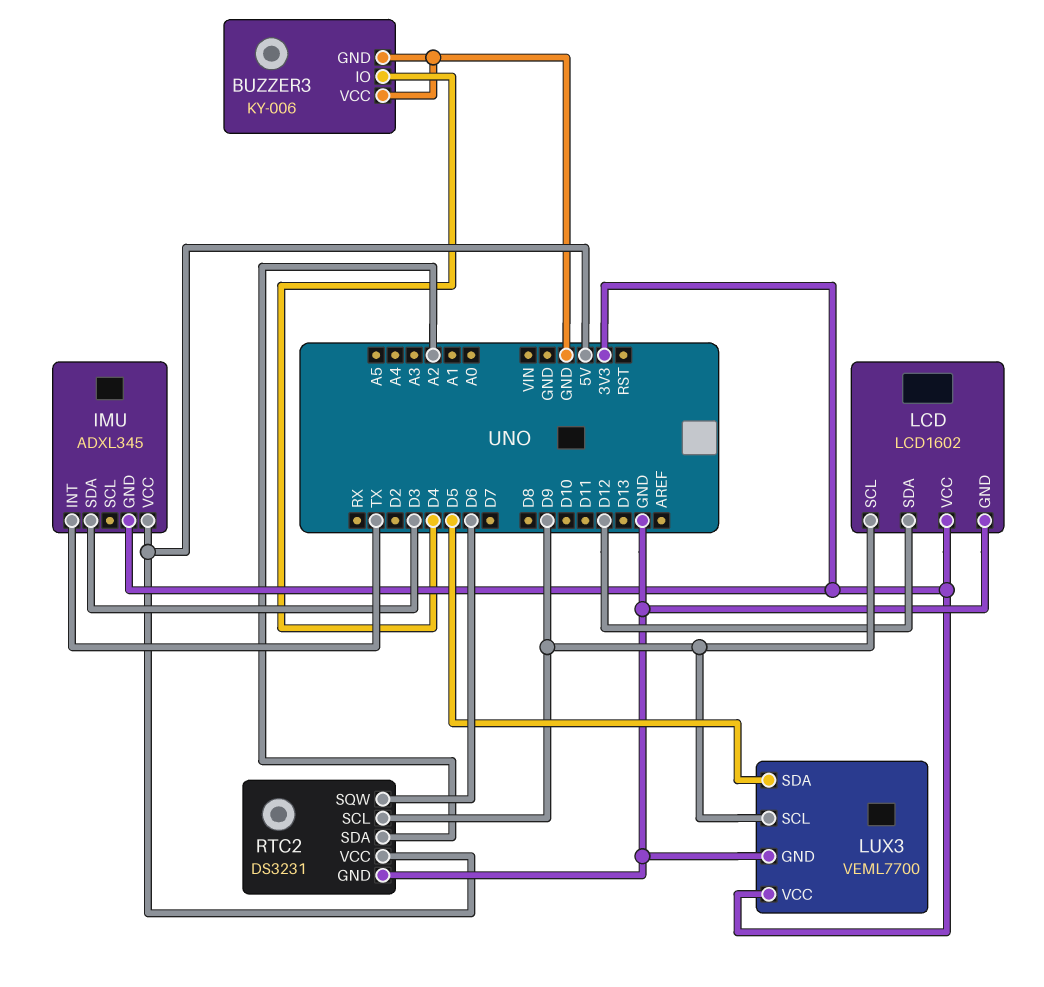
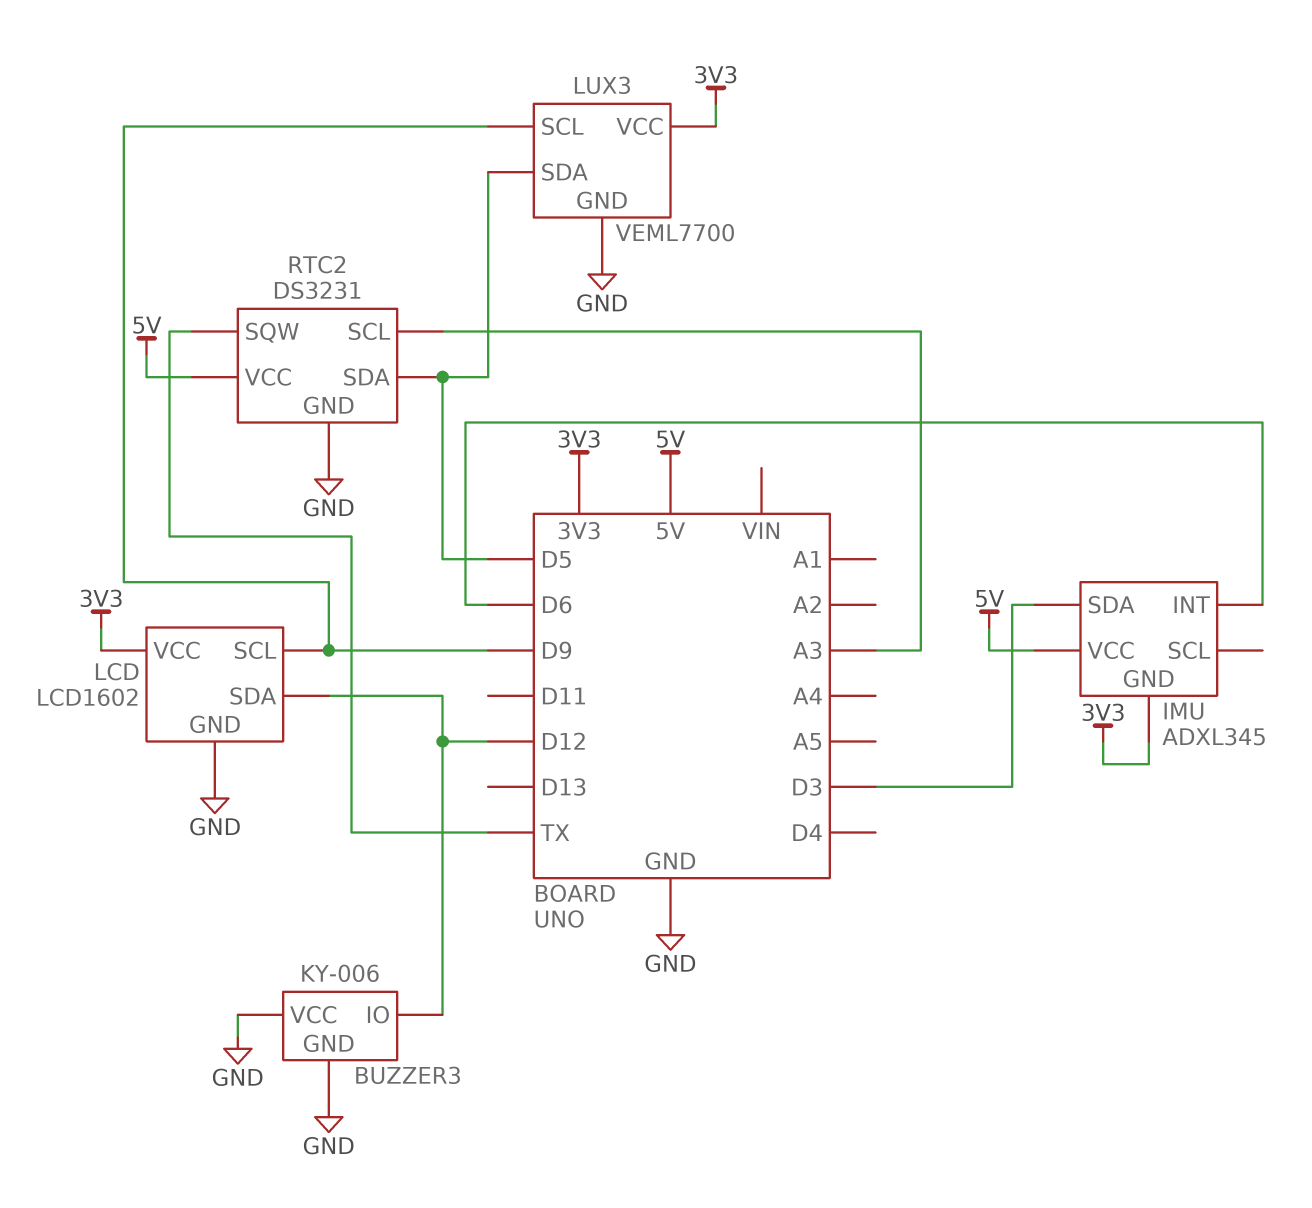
BUZZER3 pin IO: D4 -> D12
IMU pin INT: TX -> D6
RTC2 pin SCL: D9 -> A3
RTC2 pin SDA: A2 -> D5
RTC2 pin SQW: D6 -> TX

